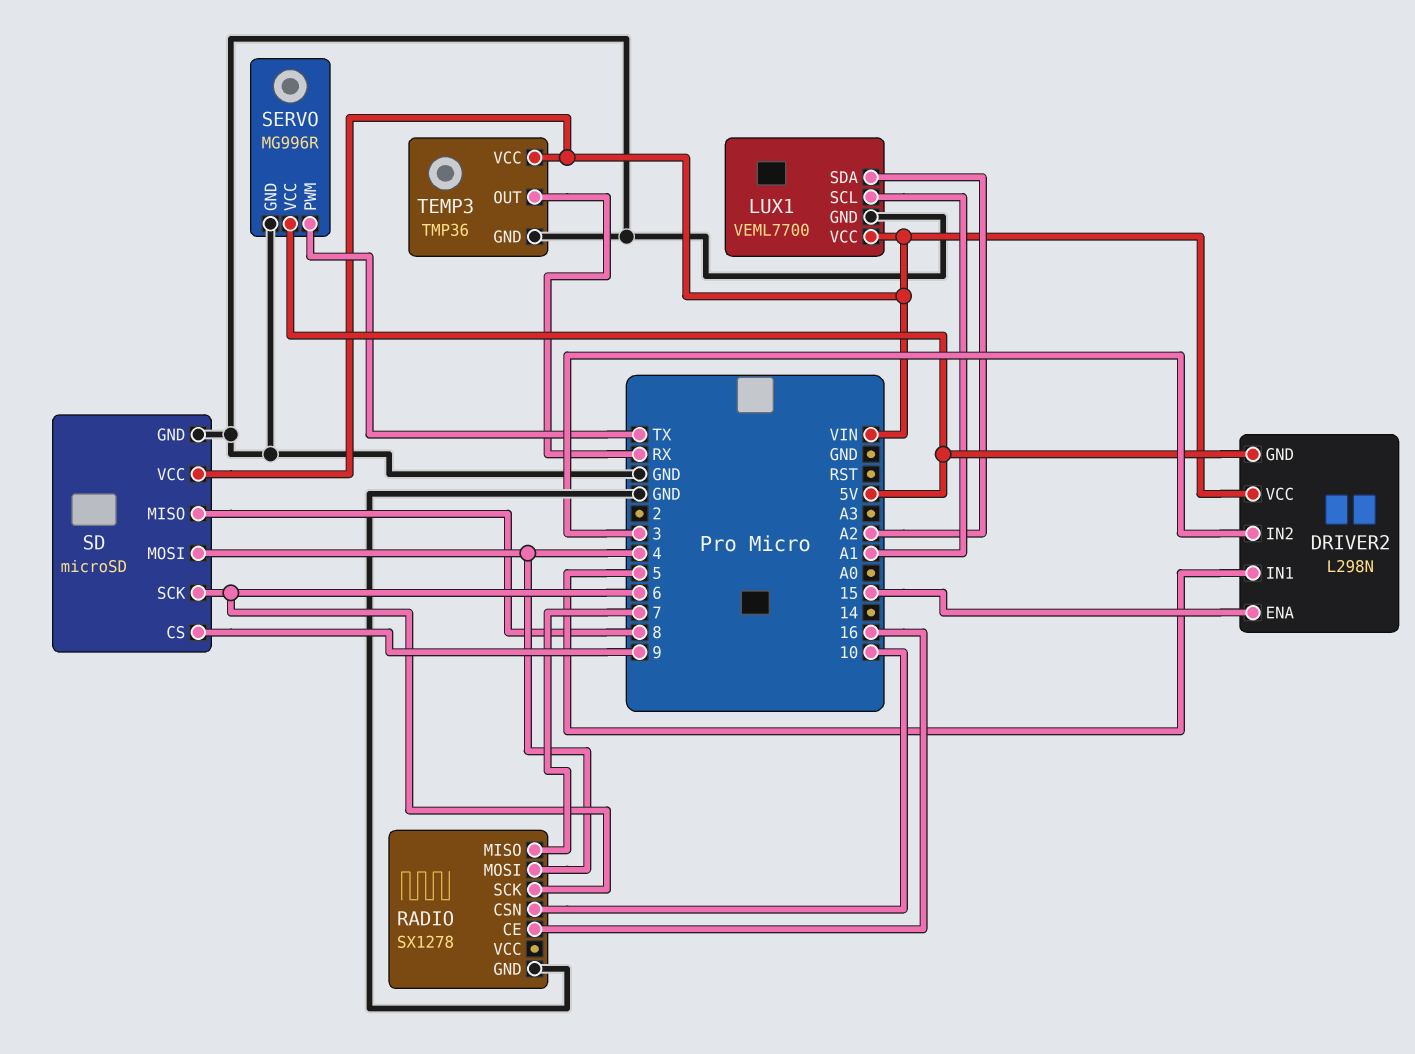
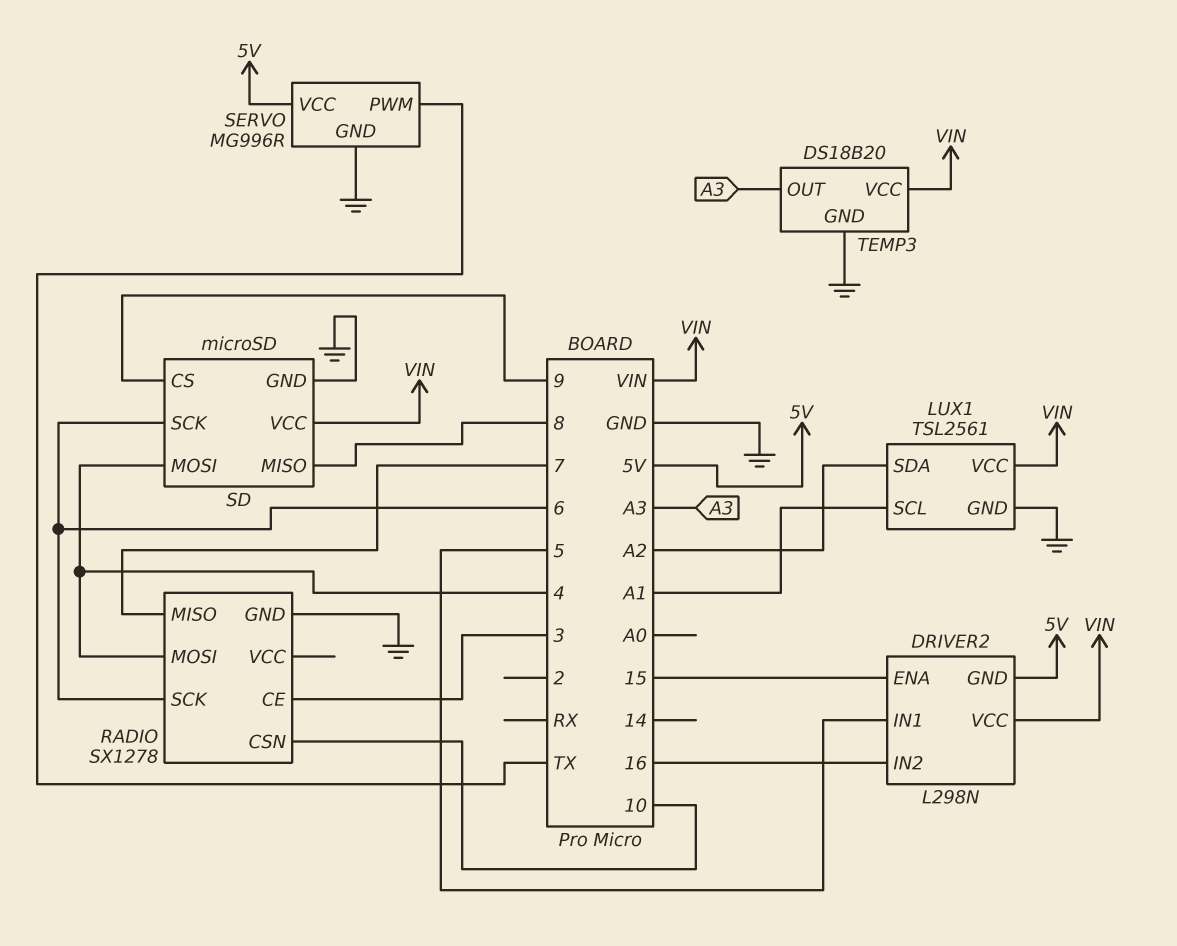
DRIVER2 pin IN2: 3 -> 16
LUX1: VEML7700 -> TSL2561
RADIO pin CE: 16 -> 3
TEMP3: TMP36 -> DS18B20
TEMP3 pin OUT: RX -> A3

